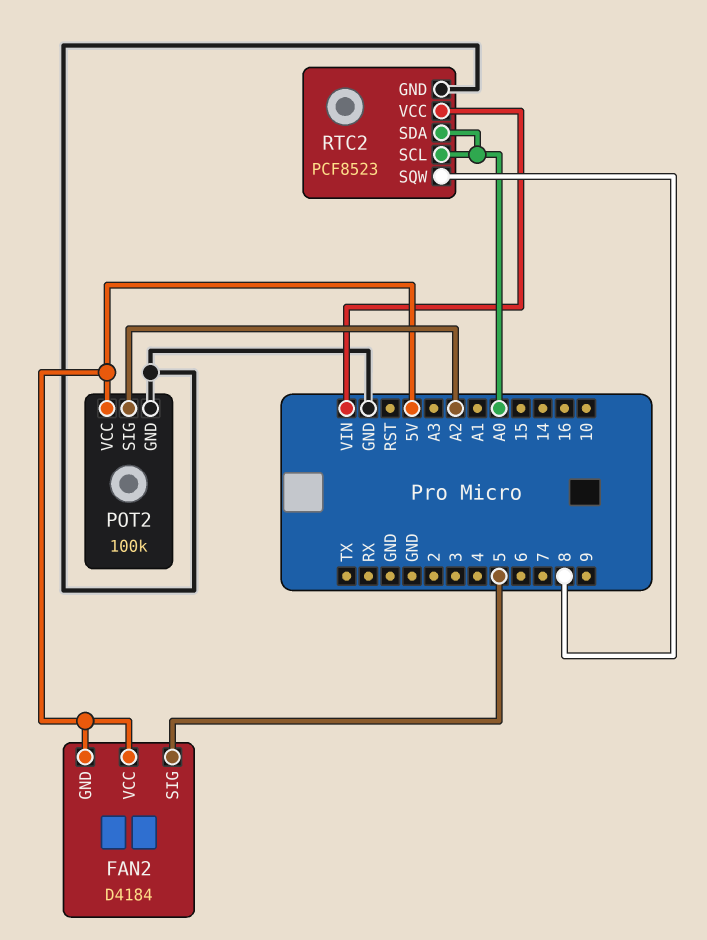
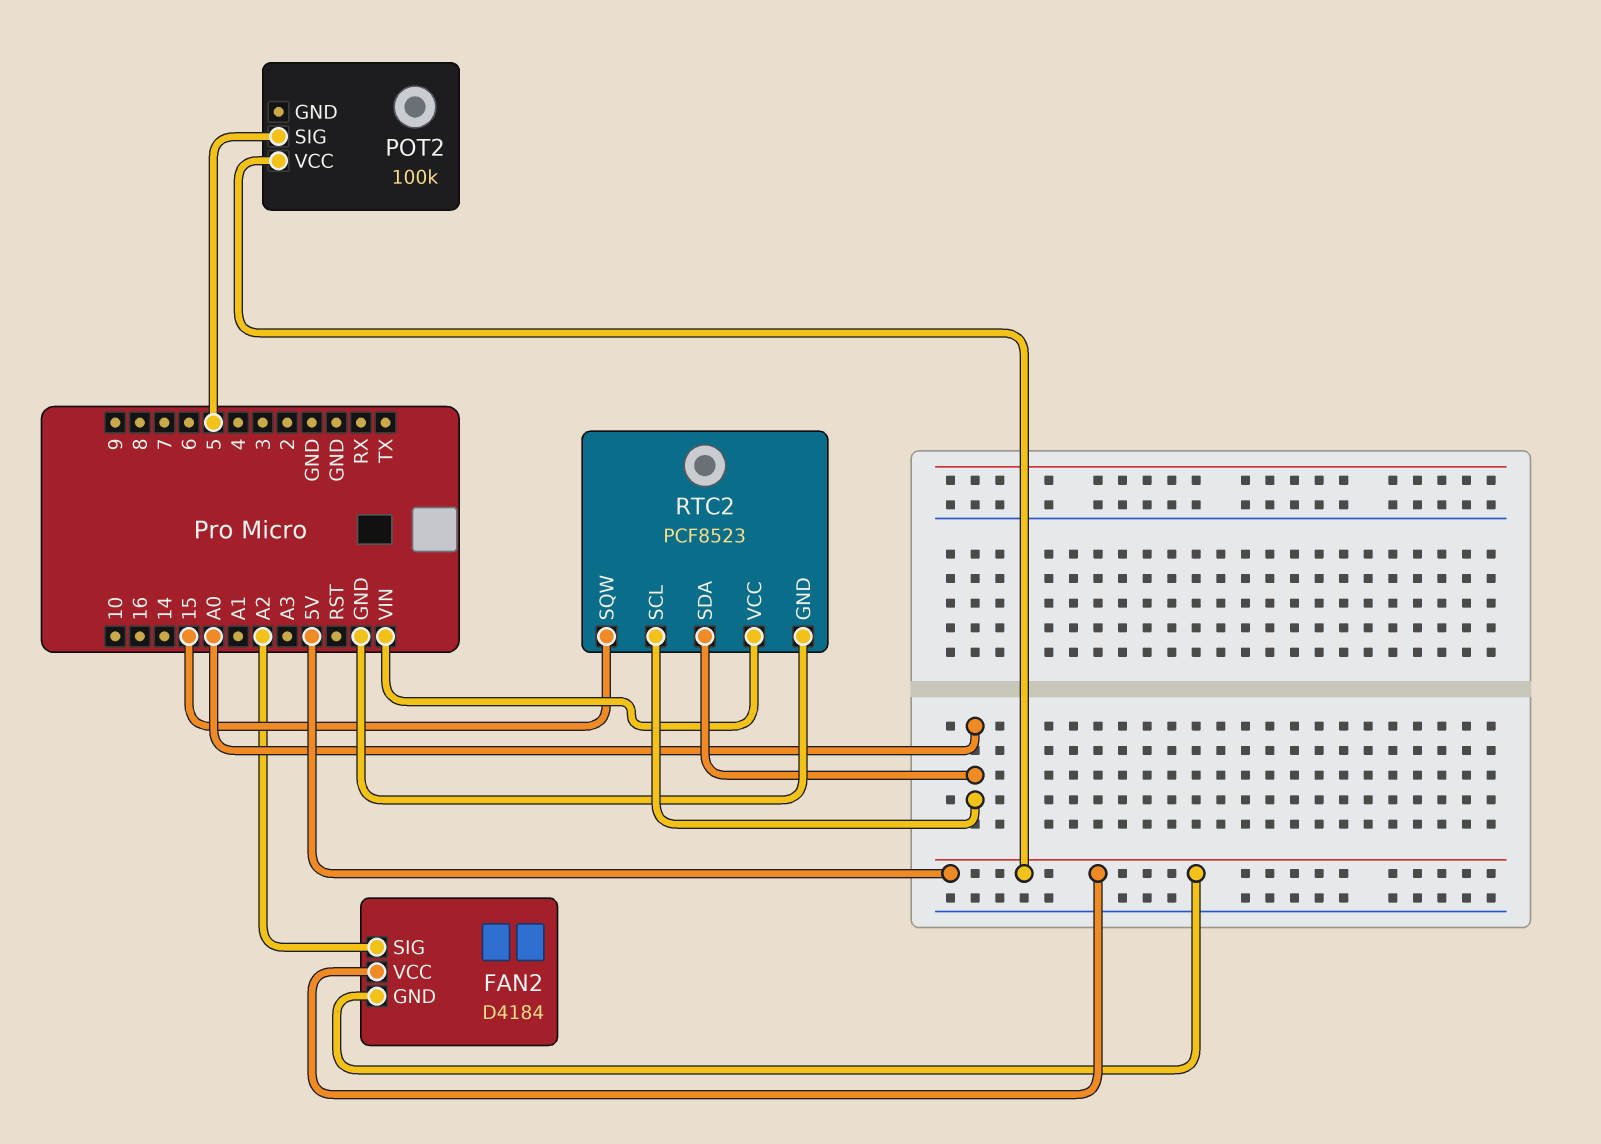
FAN2 pin SIG: 5 -> A2
POT2 pin GND: GND -> none
POT2 pin SIG: A2 -> 5
RTC2 pin SQW: 8 -> 15

